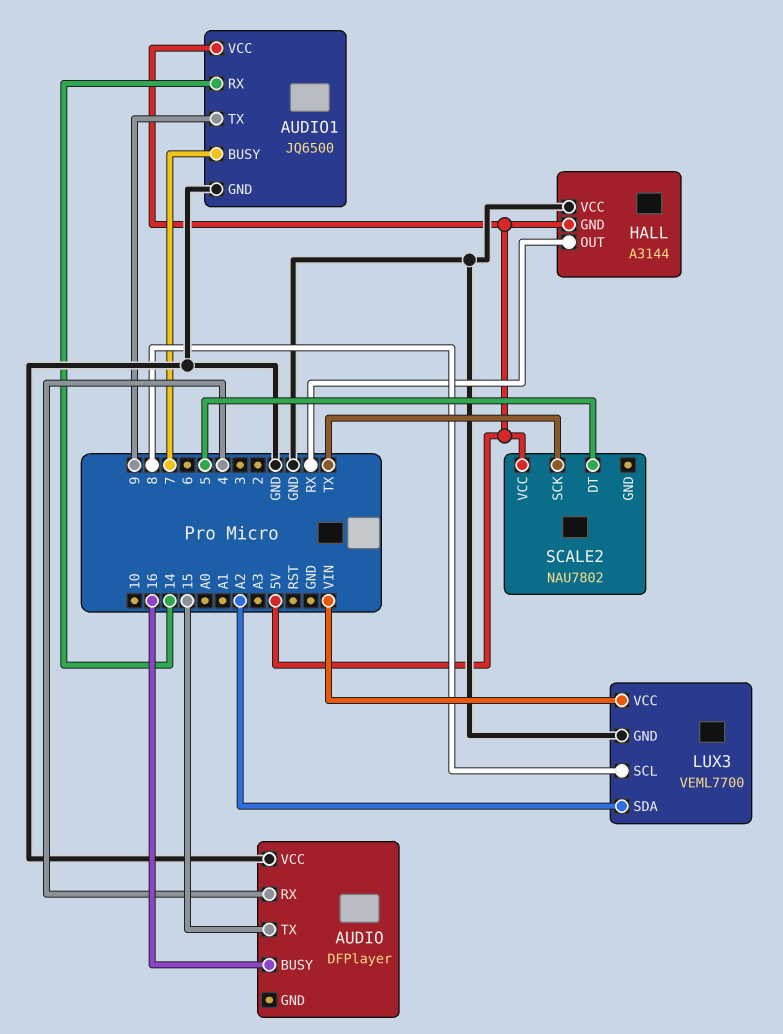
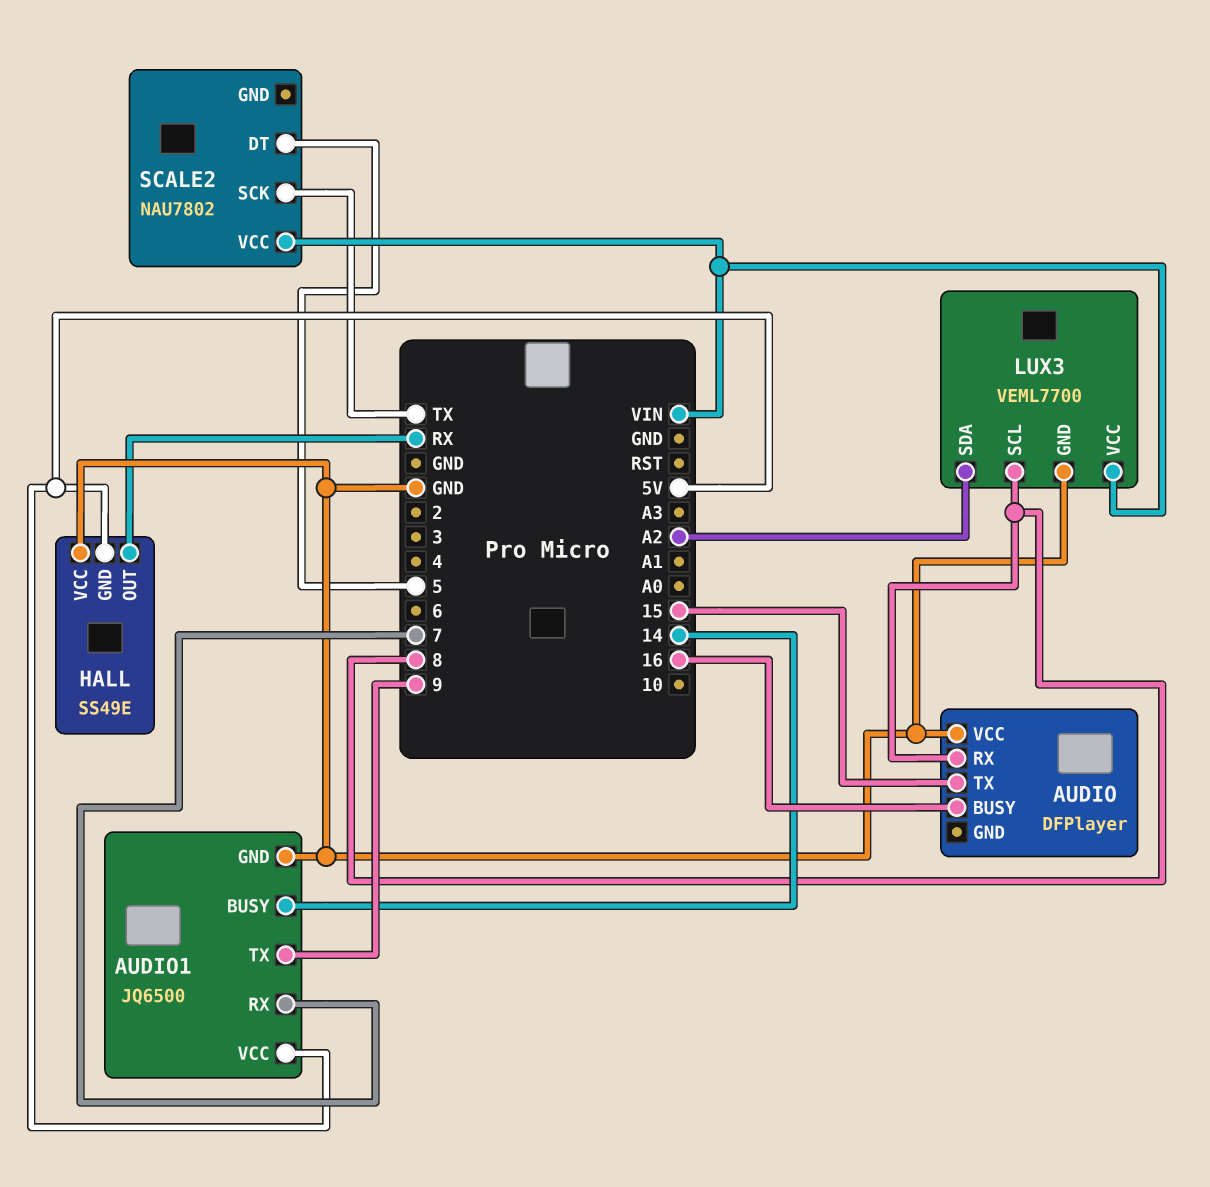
AUDIO pin RX: 4 -> 8
AUDIO1 pin BUSY: 7 -> 14
AUDIO1 pin RX: 14 -> 7
HALL: A3144 -> SS49E
SCALE2 pin VCC: 5V -> VIN

